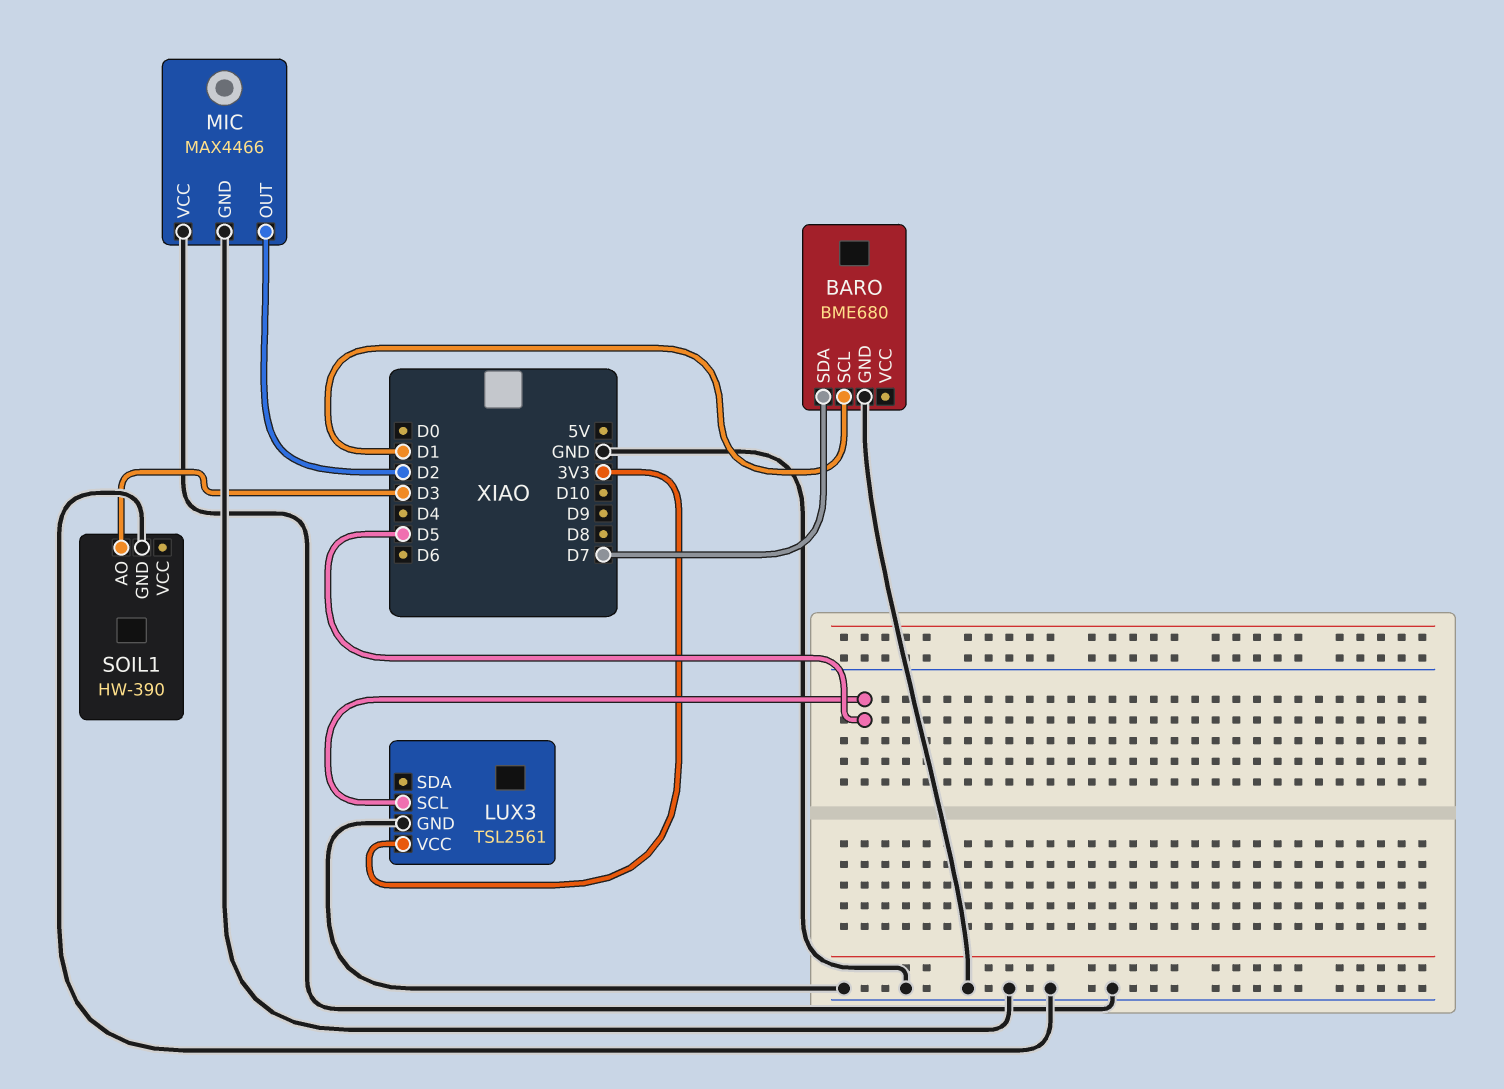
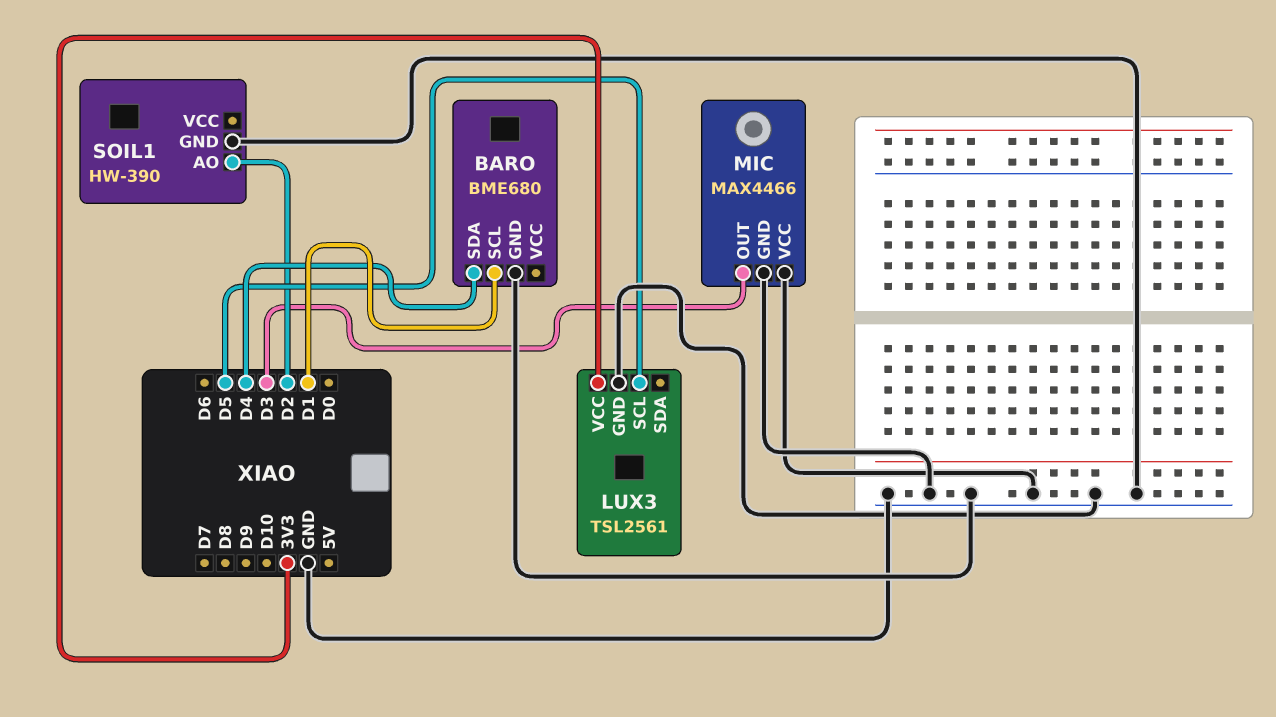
BARO pin SDA: D7 -> D4
MIC pin OUT: D2 -> D3
SOIL1 pin AO: D3 -> D2

